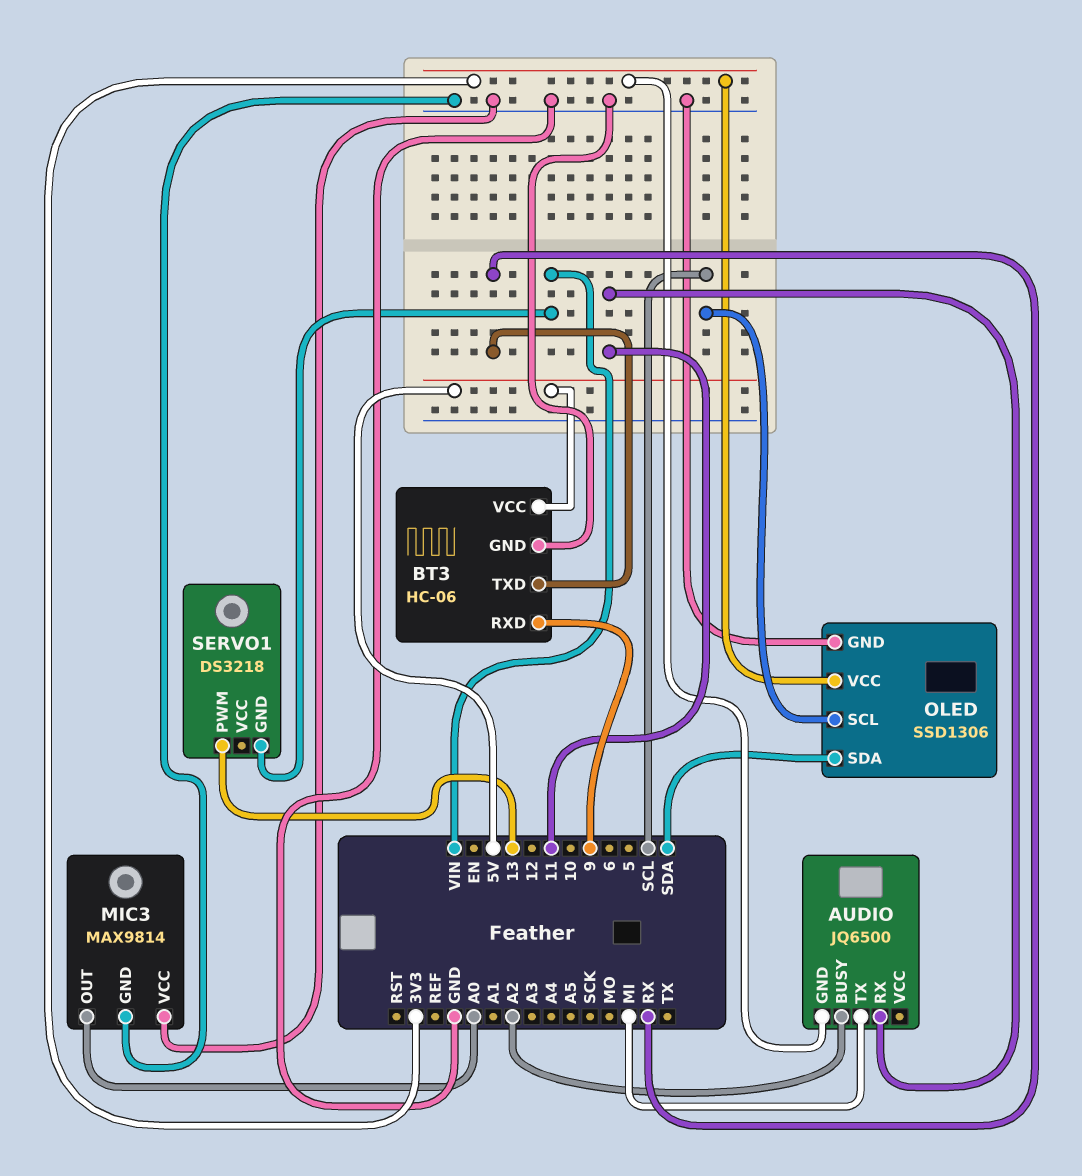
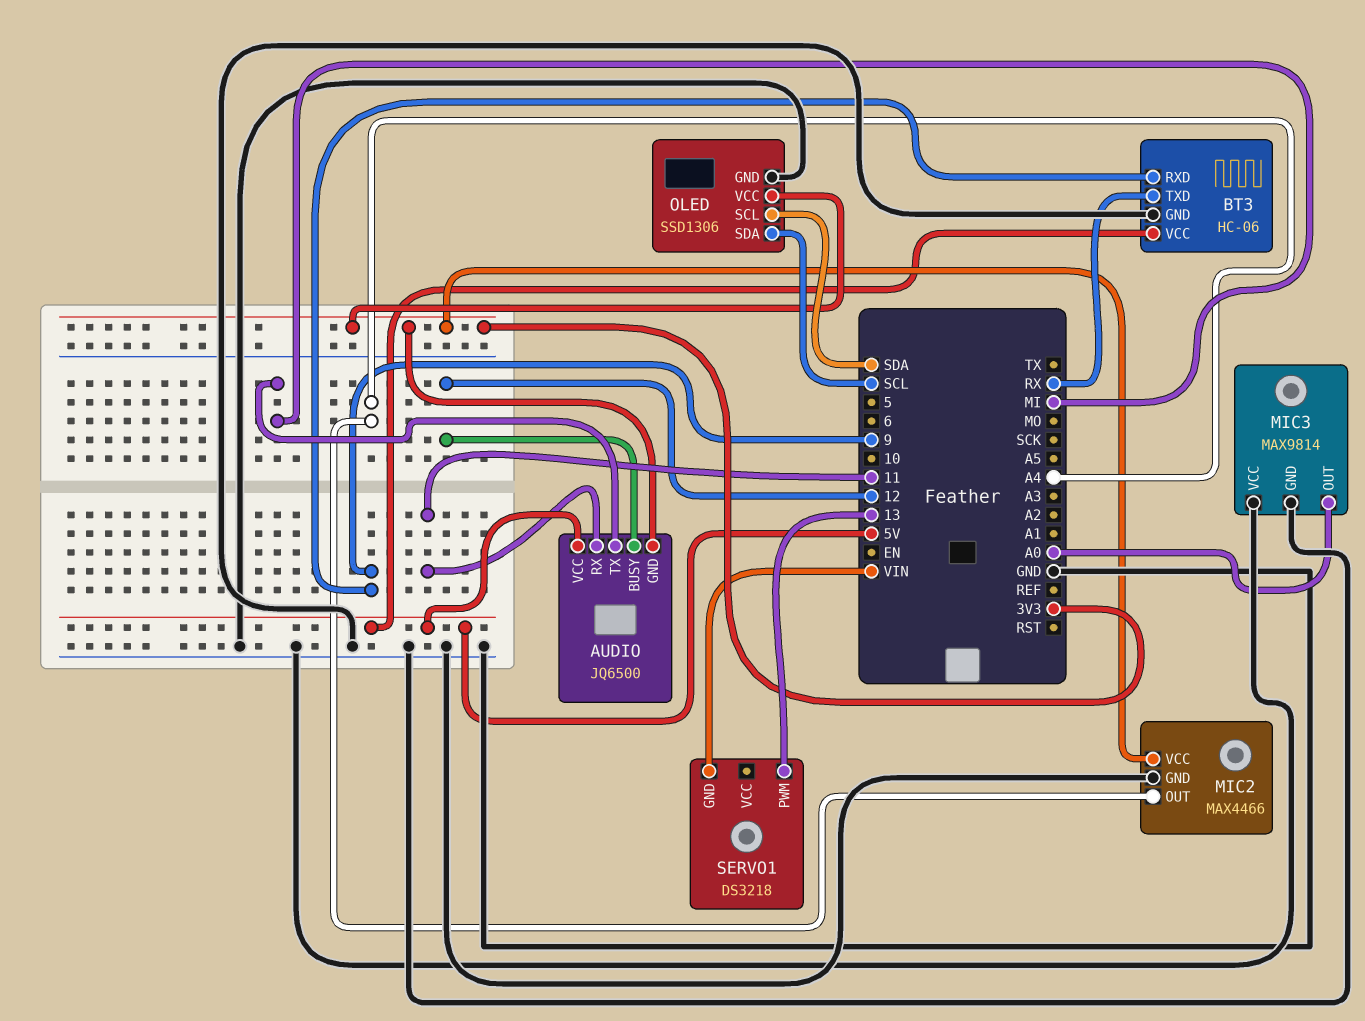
AUDIO pin BUSY: A2 -> 12
AUDIO pin VCC: none -> 5V
MIC2: none -> MAX4466
MIC2 pin GND: none -> GND
MIC2 pin OUT: none -> A4
MIC2 pin VCC: none -> 3V3
OLED pin SCL: SCL -> SDA
OLED pin SDA: SDA -> SCL

